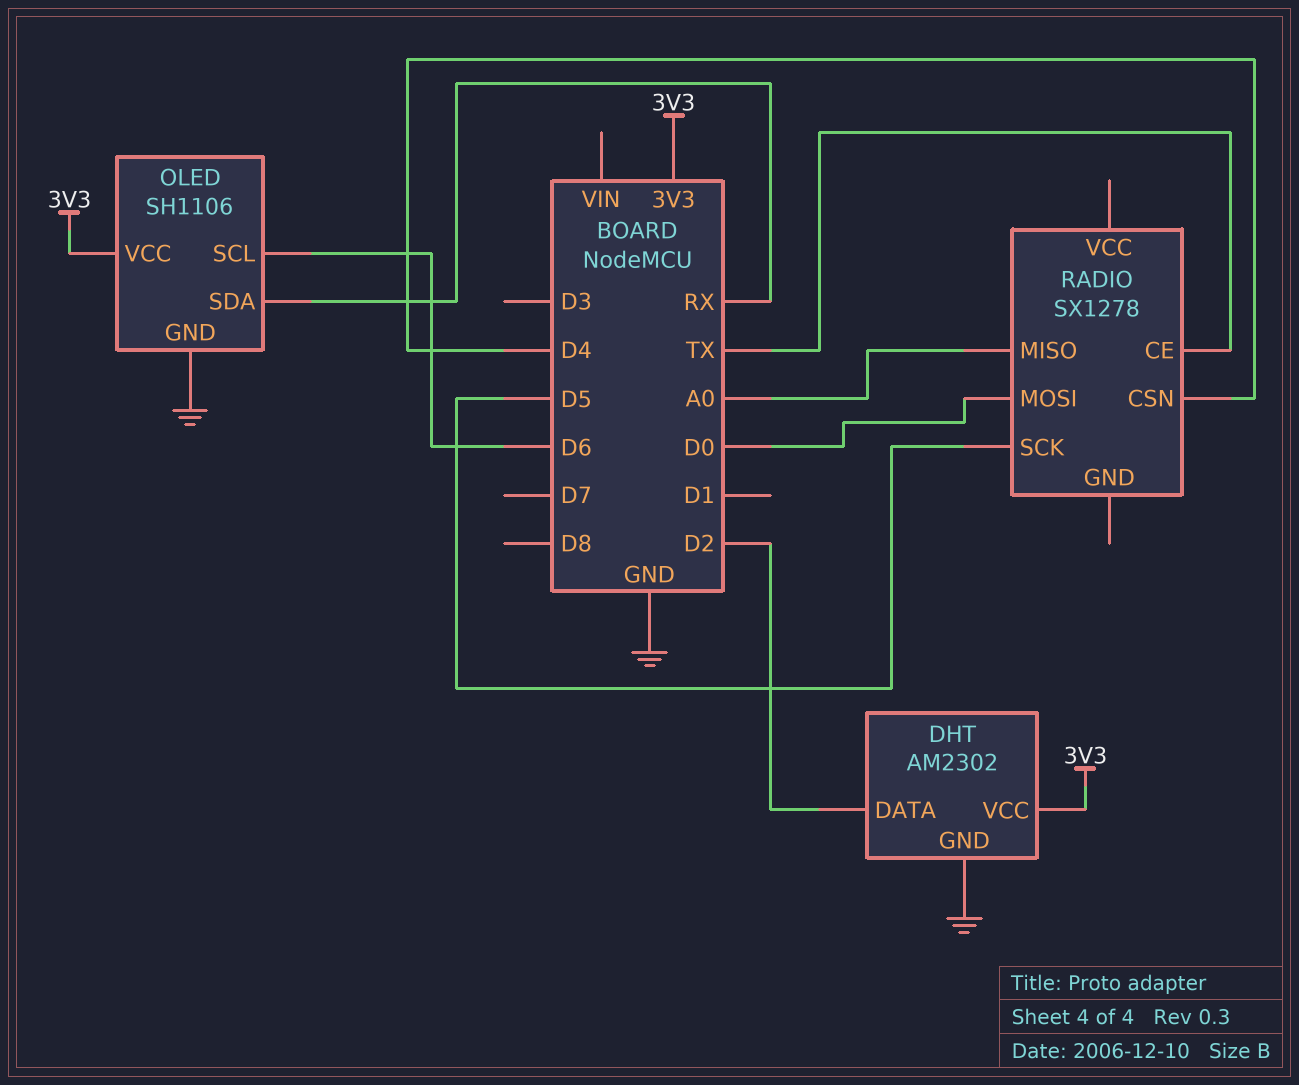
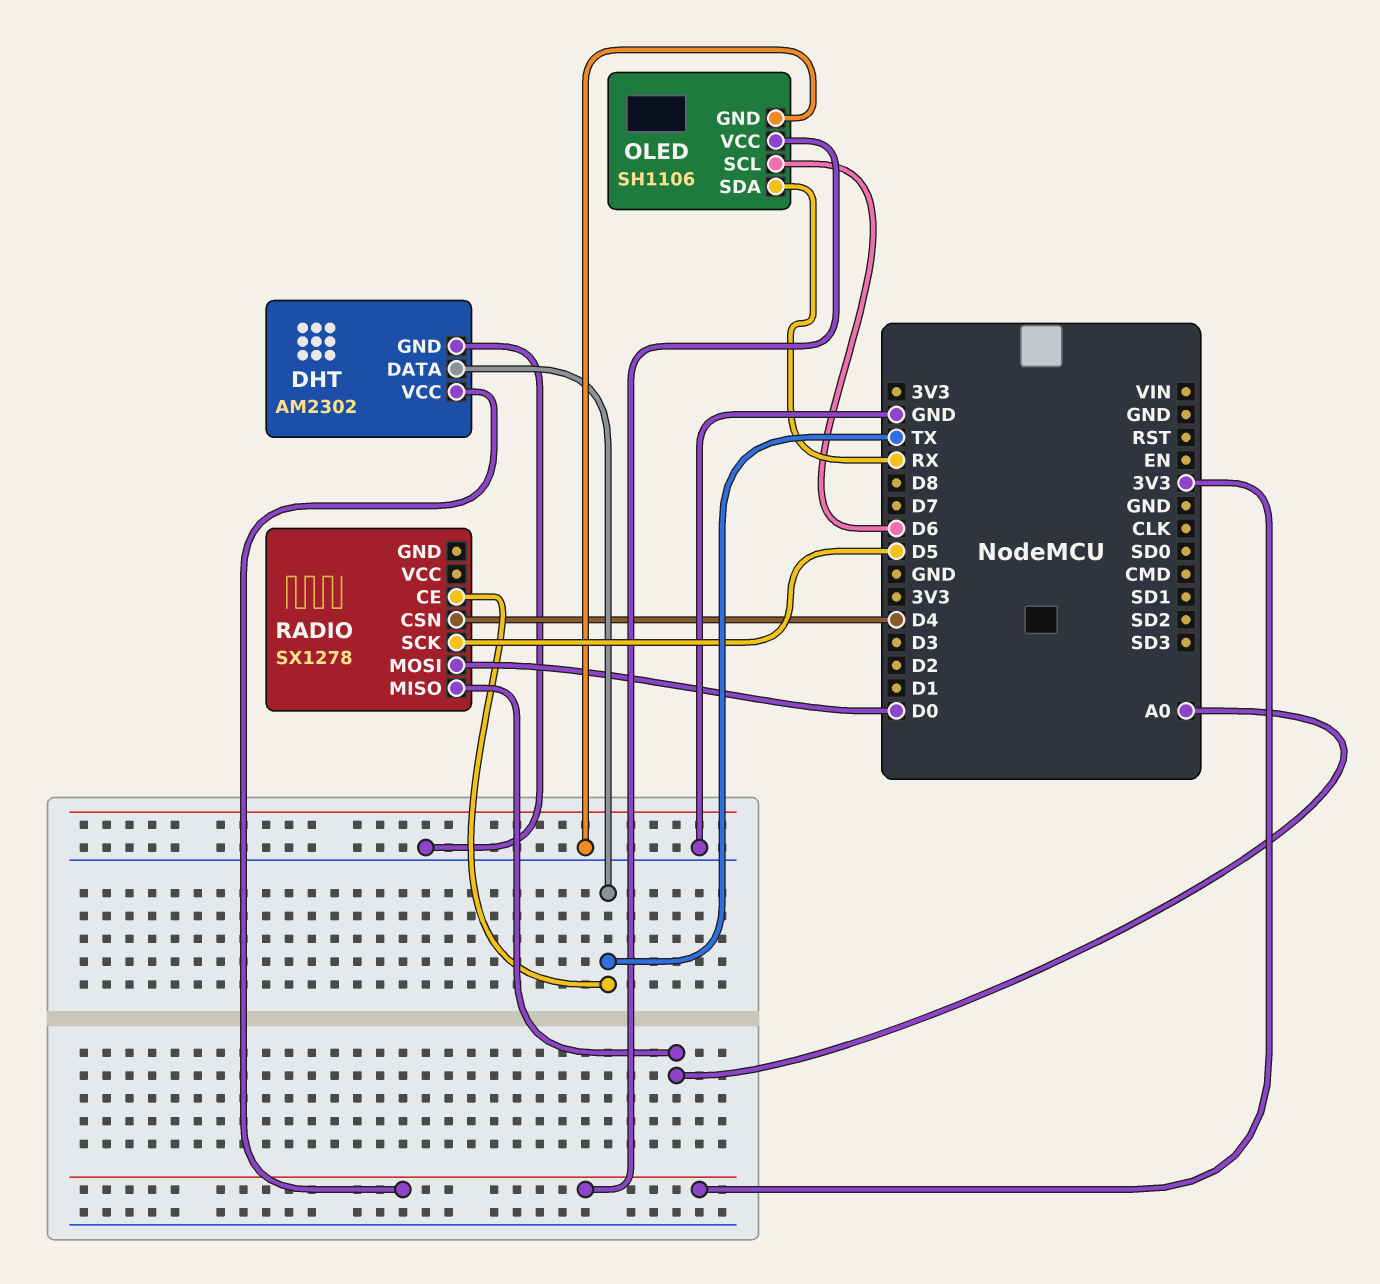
DHT pin DATA: D2 -> TX

